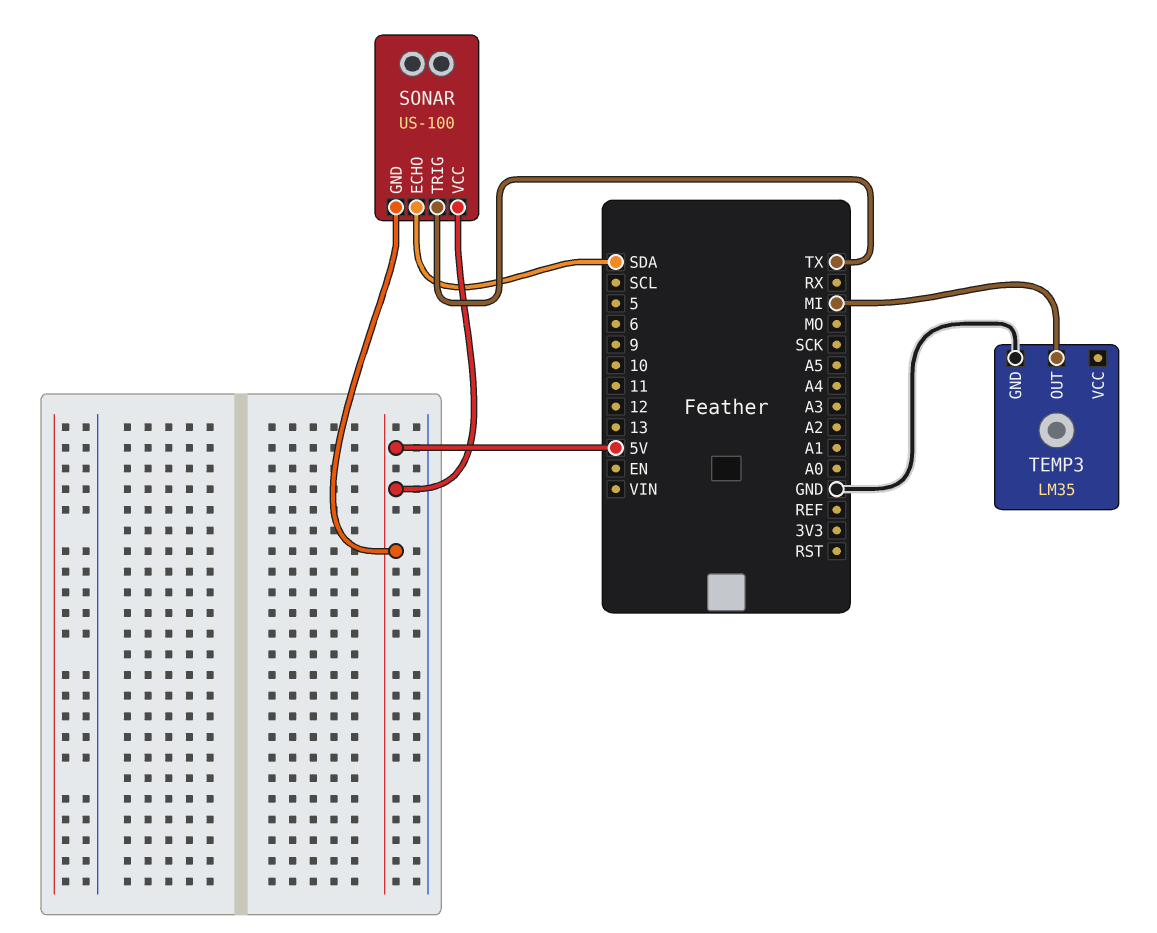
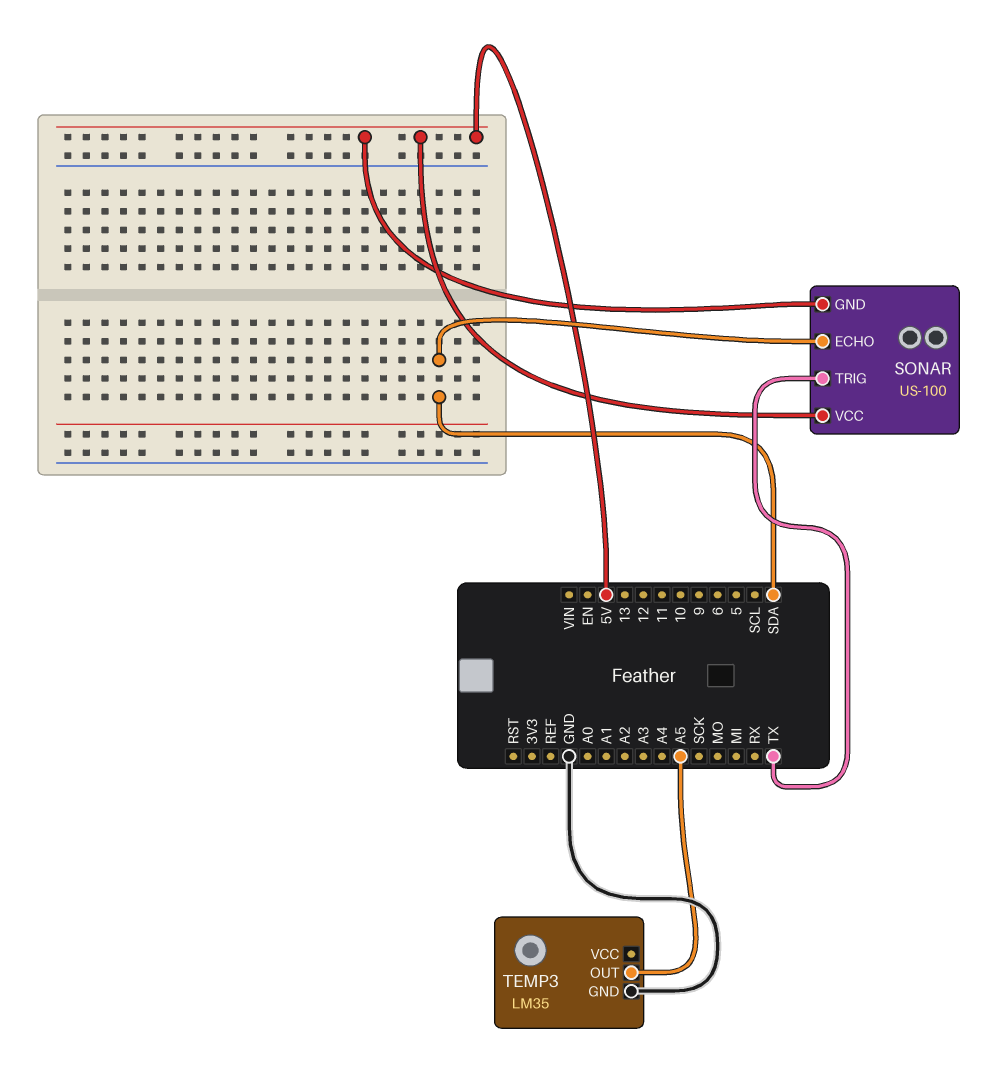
TEMP3 pin OUT: MI -> A5

